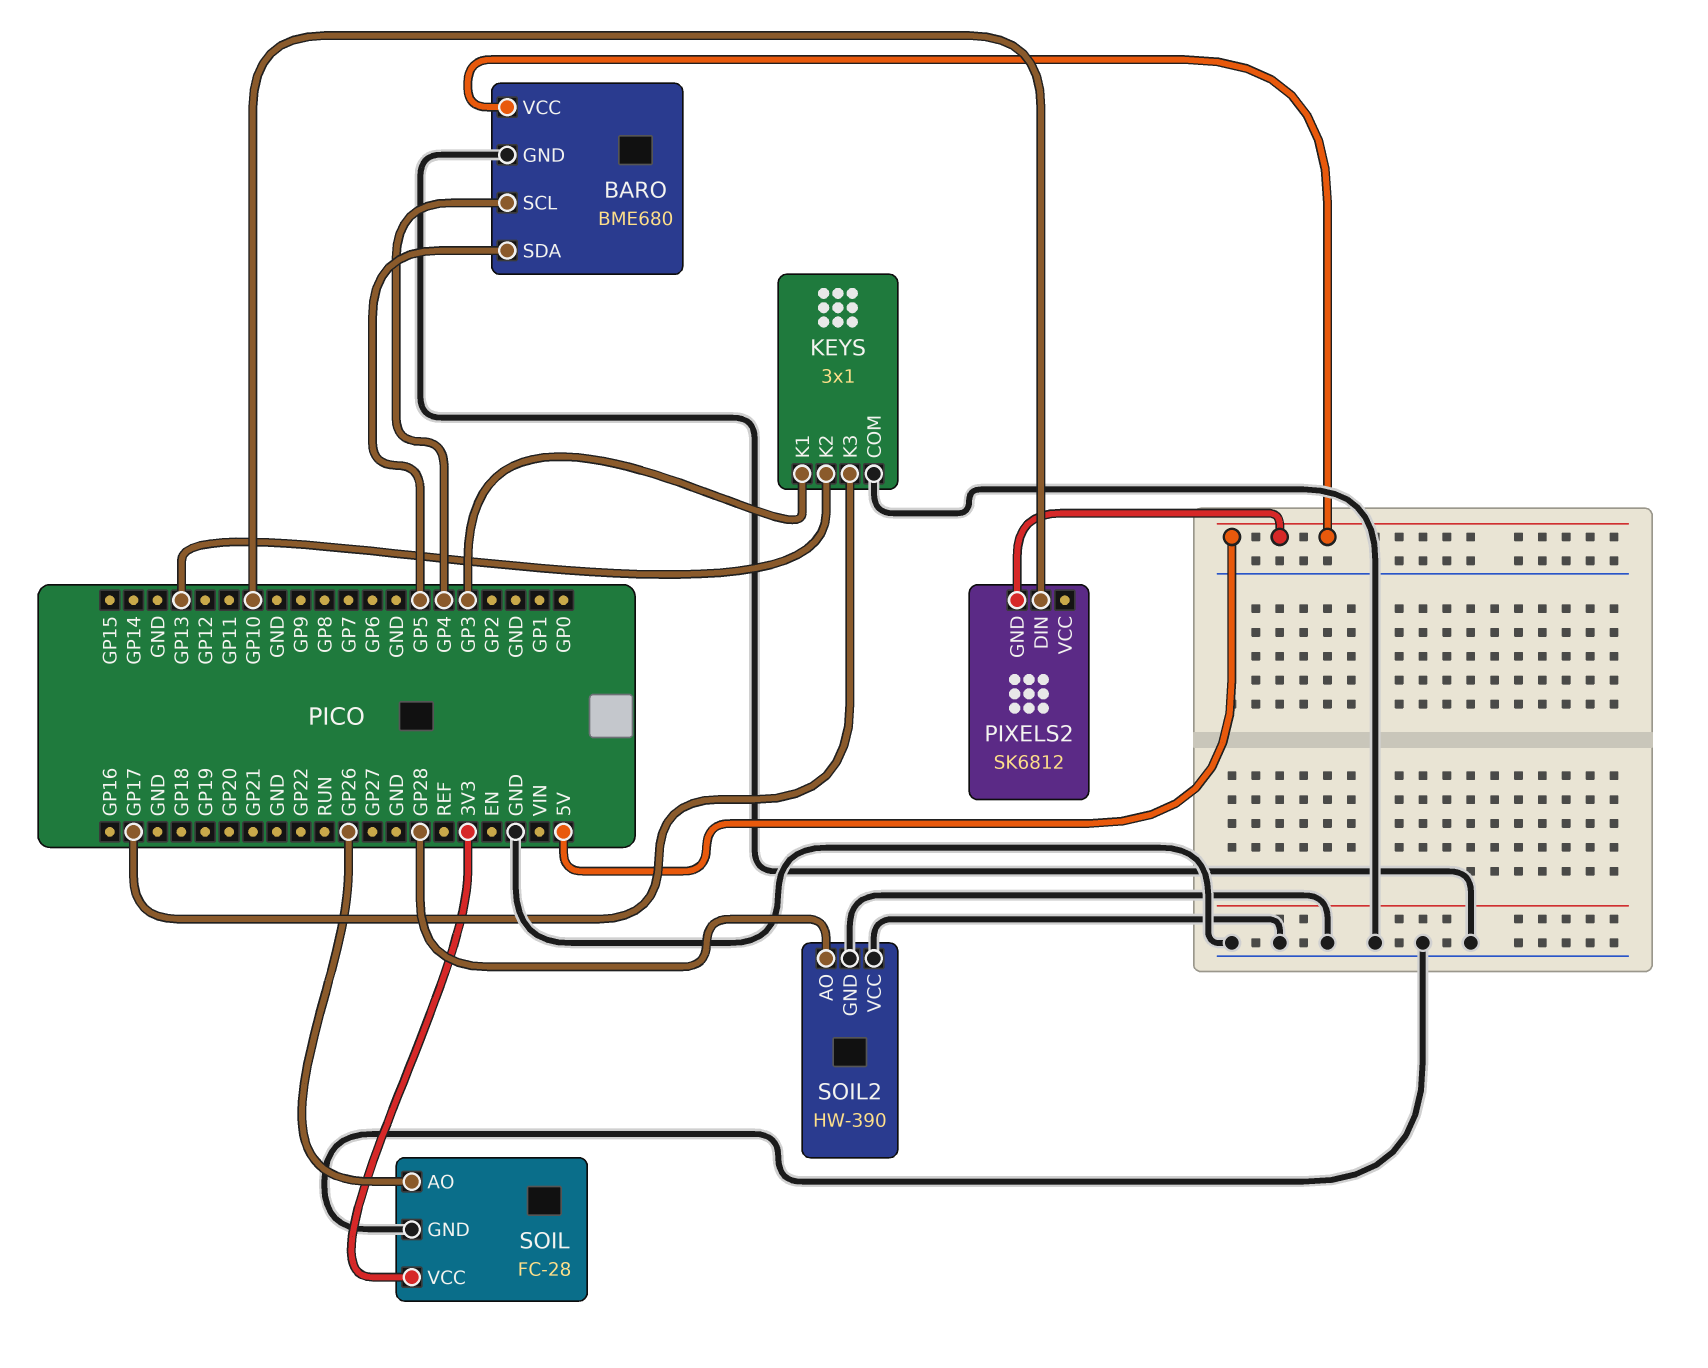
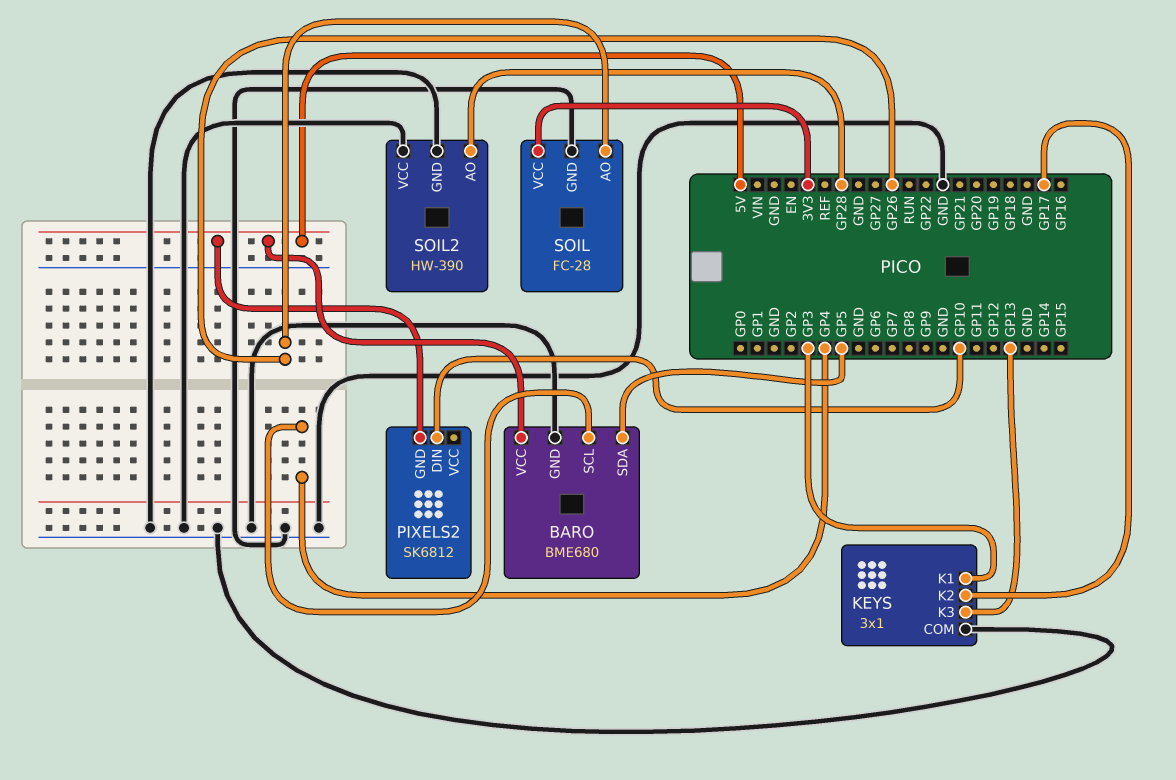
KEYS pin K2: GP13 -> GP17
KEYS pin K3: GP17 -> GP13

